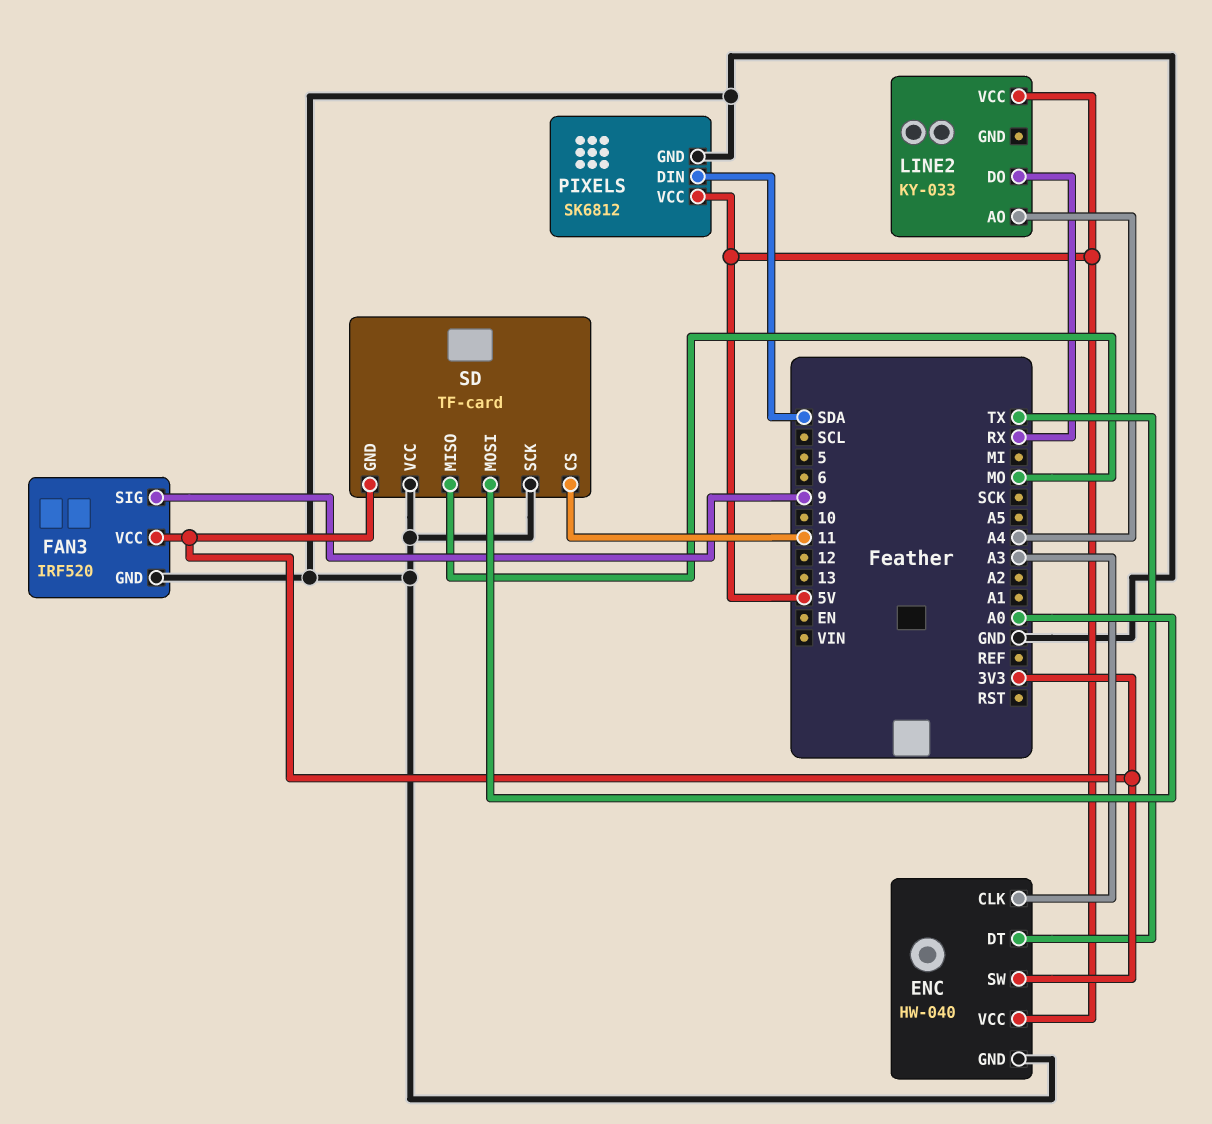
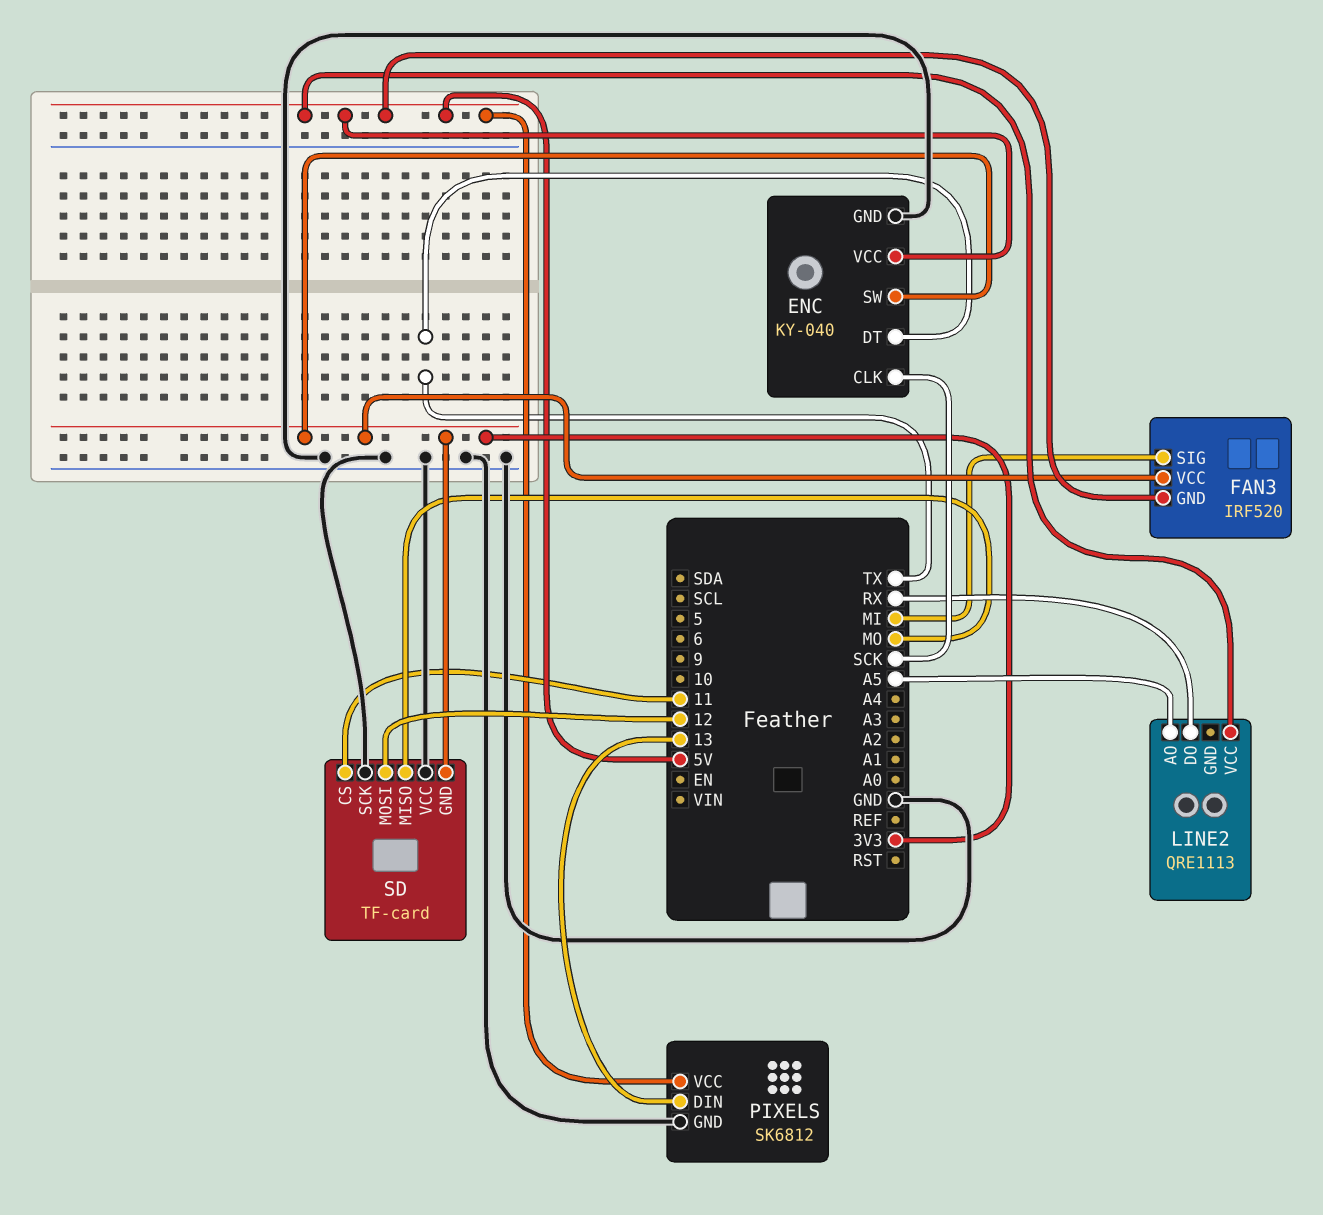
ENC: HW-040 -> KY-040
ENC pin CLK: A3 -> SCK
FAN3 pin GND: GND -> 5V
FAN3 pin SIG: 9 -> MI
LINE2: KY-033 -> QRE1113
LINE2 pin AO: A4 -> A5
PIXELS pin DIN: SDA -> 13
SD pin MOSI: A0 -> 12

